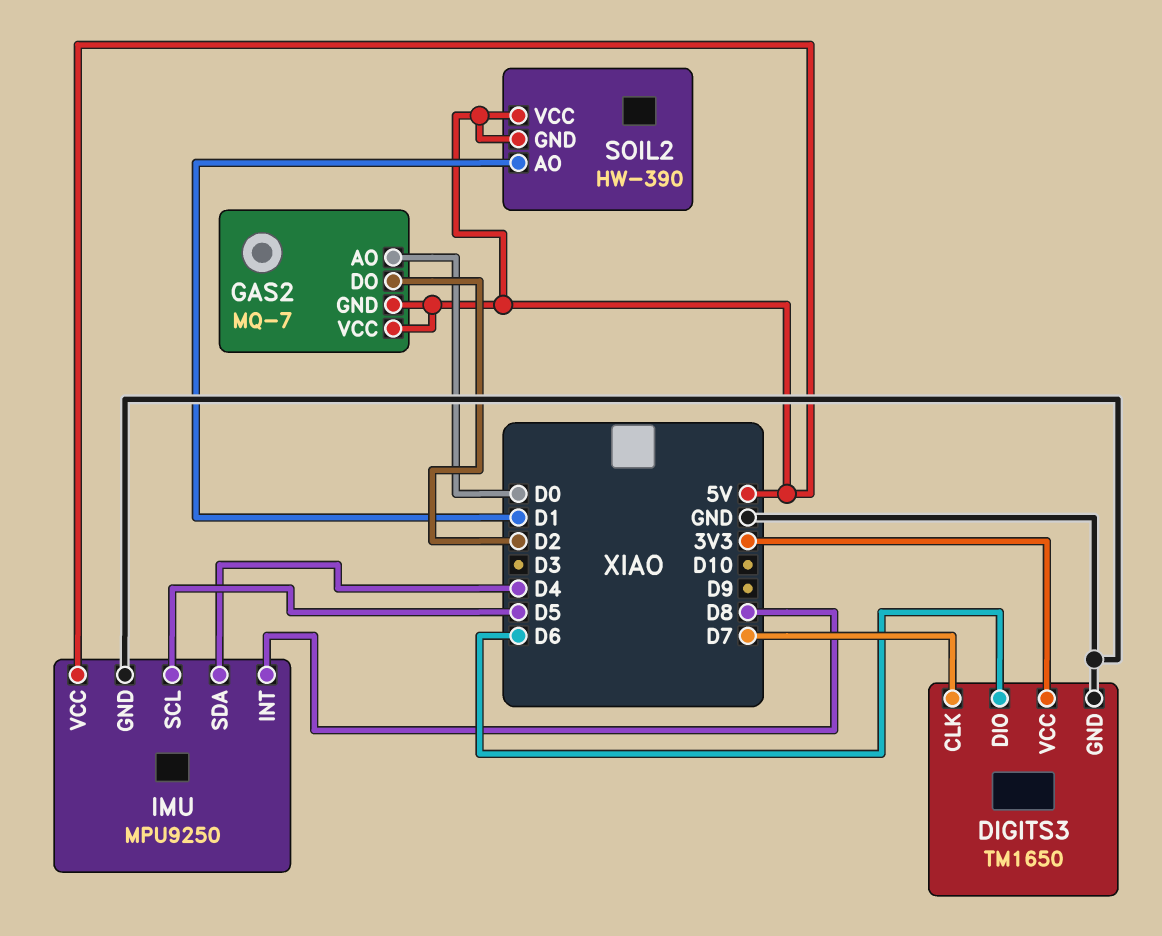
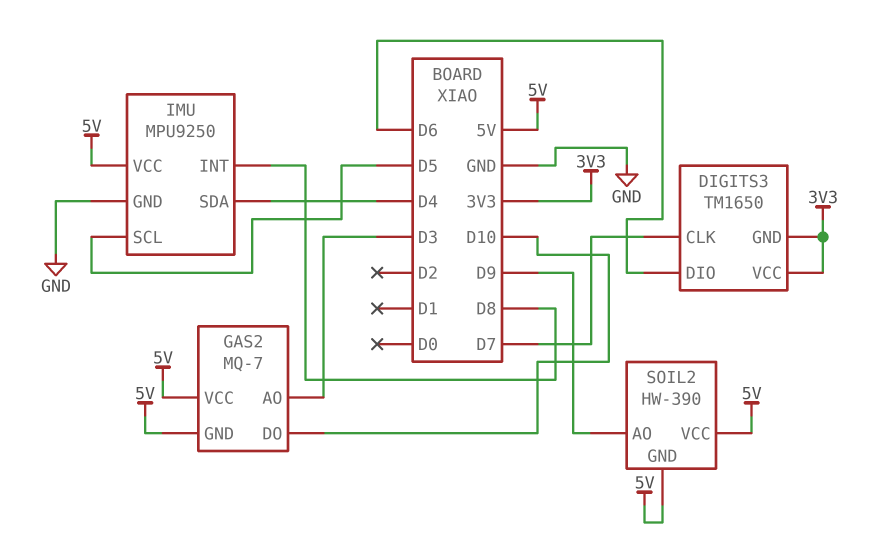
DIGITS3 pin GND: GND -> 3V3
GAS2 pin AO: D0 -> D3
GAS2 pin DO: D2 -> D10
SOIL2 pin AO: D1 -> D9

